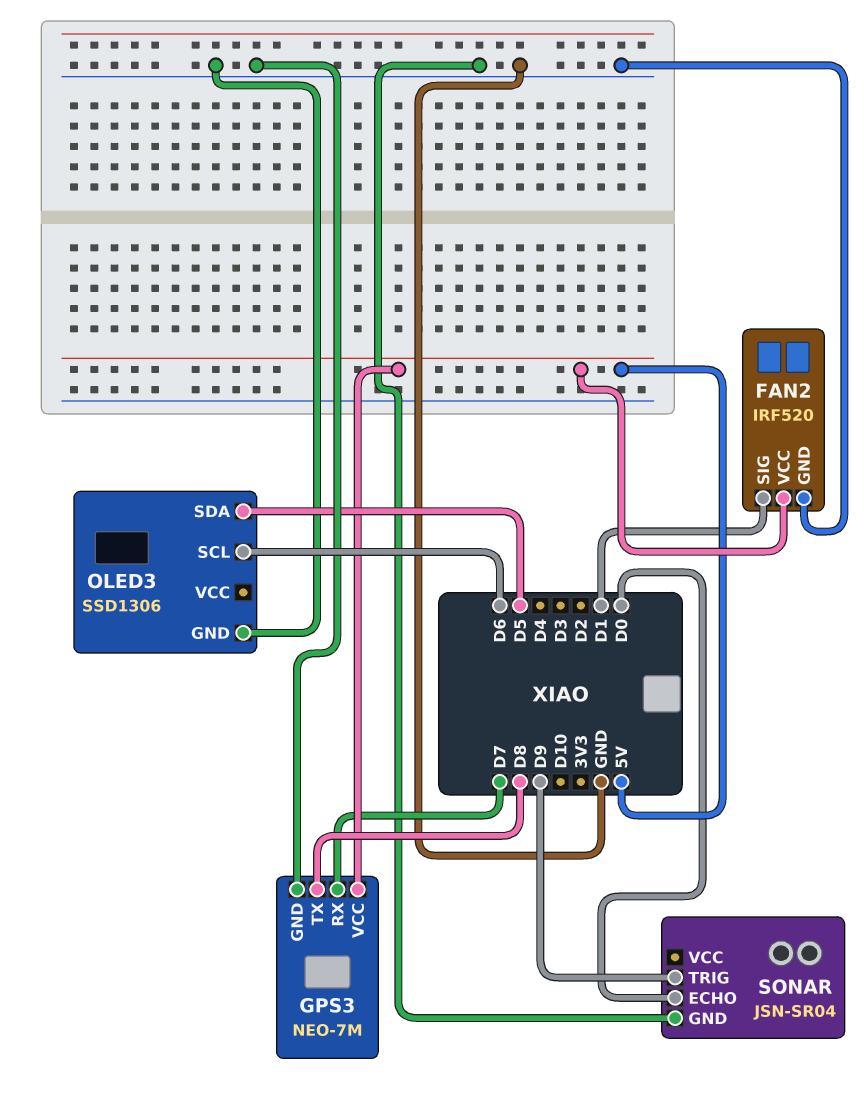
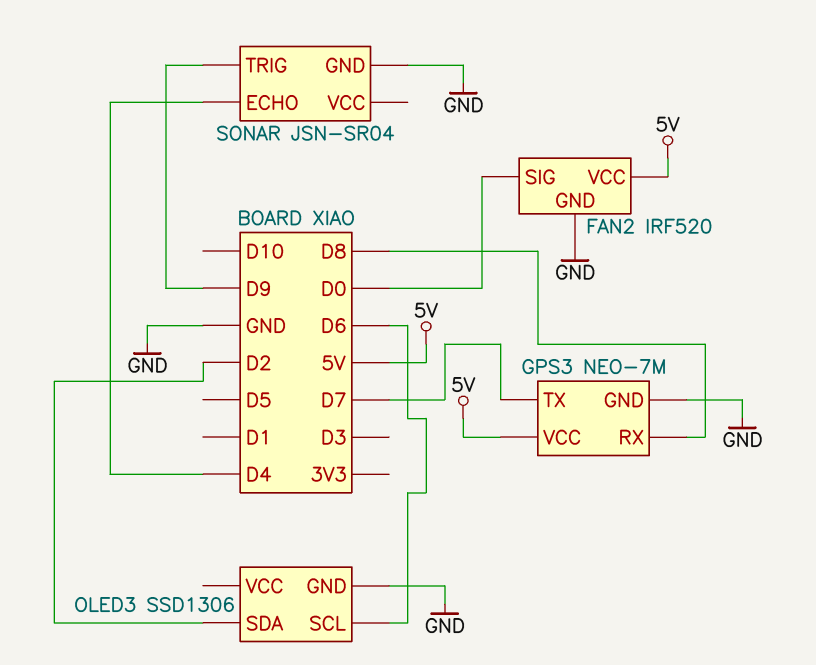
FAN2 pin SIG: D1 -> D0
GPS3 pin RX: D7 -> D8
GPS3 pin TX: D8 -> D7
OLED3 pin SDA: D5 -> D2
SONAR pin ECHO: D0 -> D4

